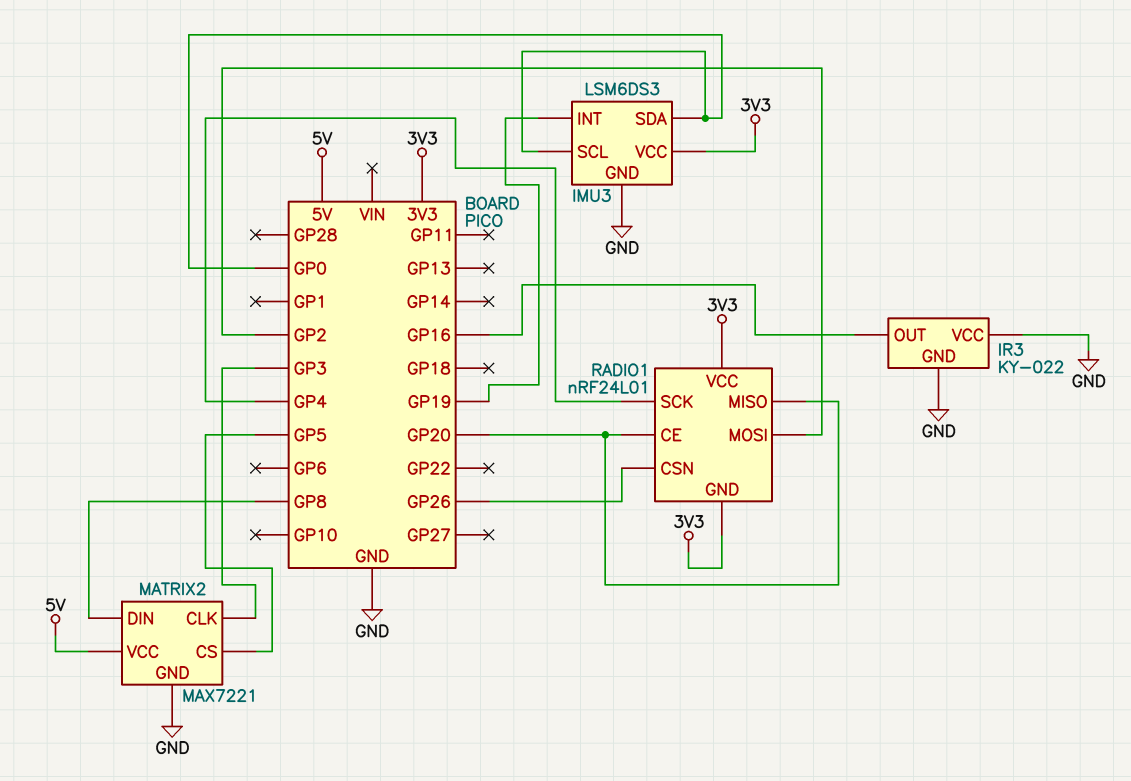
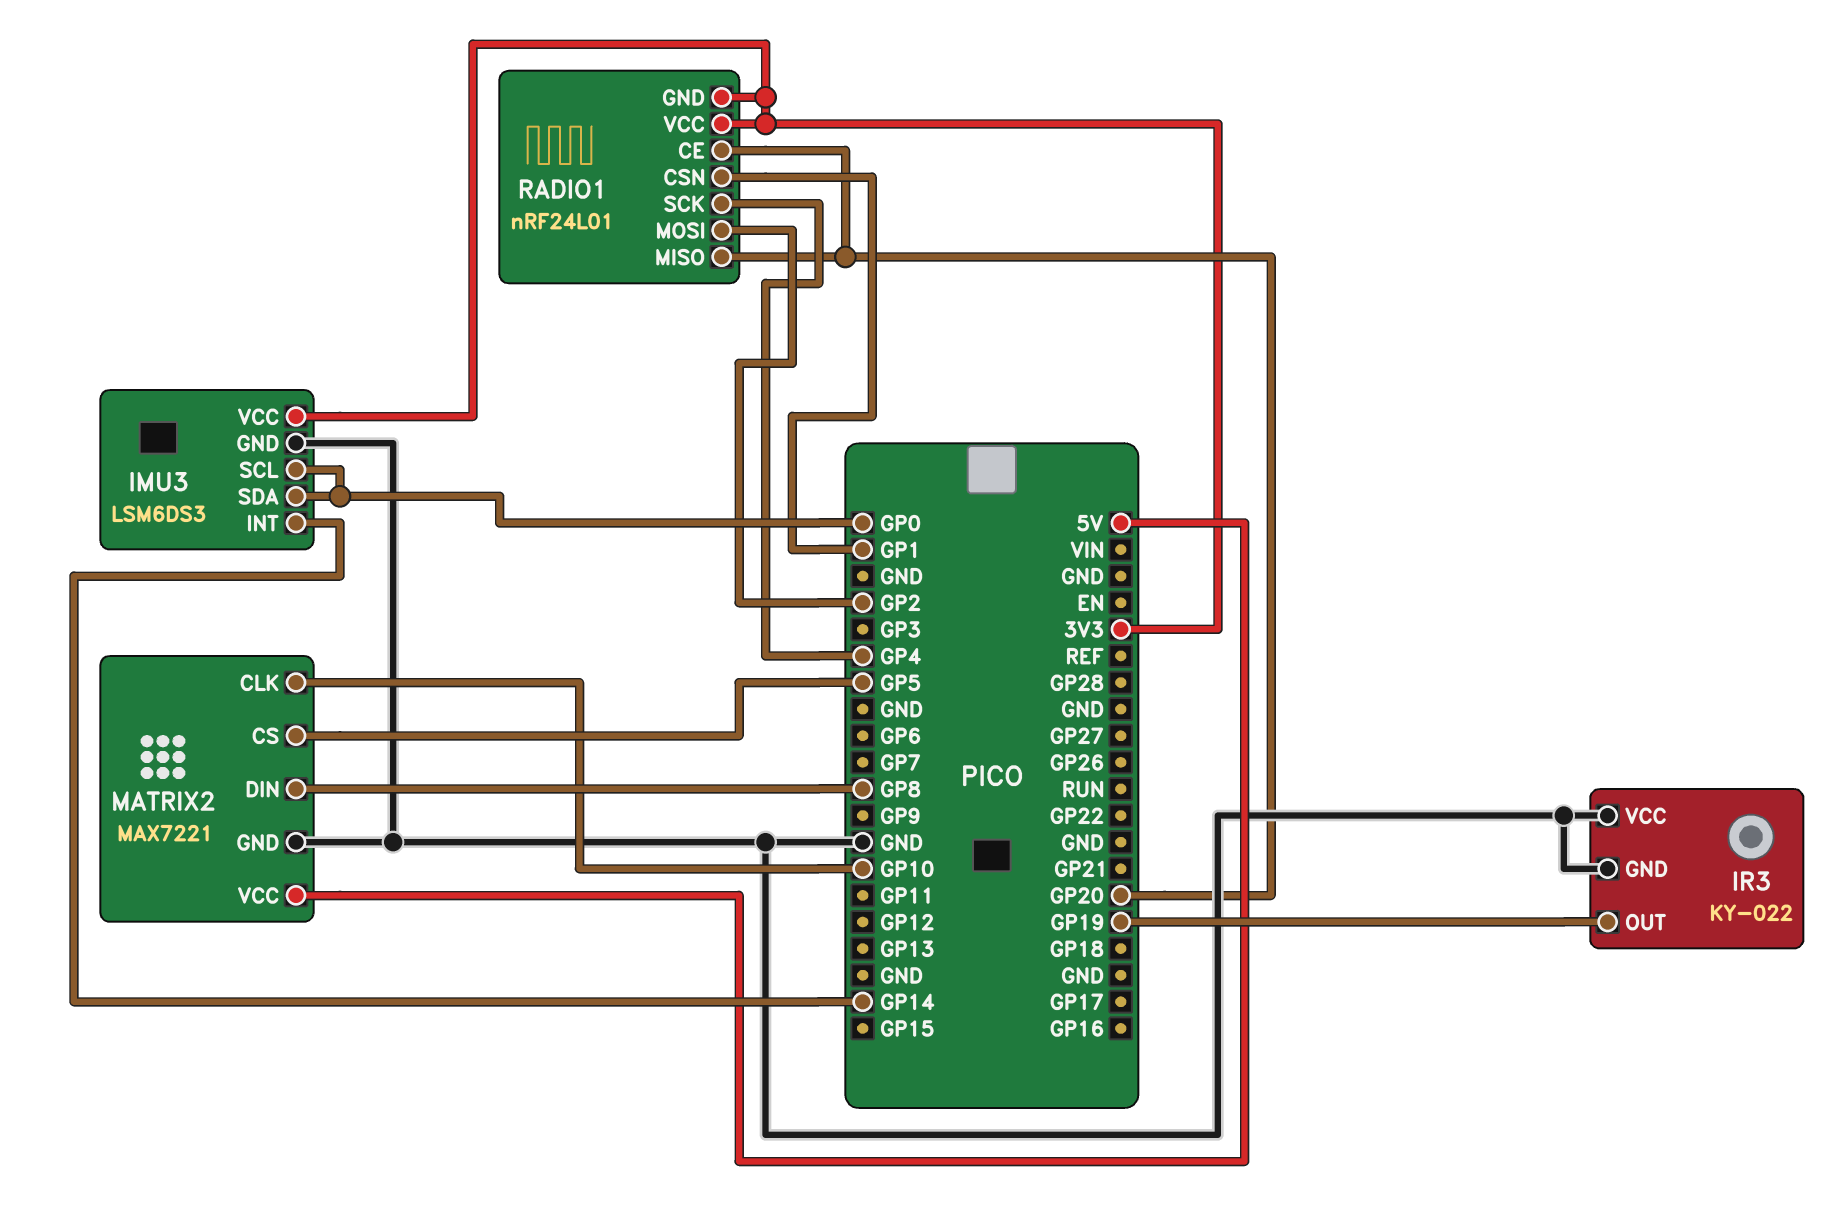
IMU3 pin INT: GP19 -> GP14
IR3 pin OUT: GP16 -> GP19
MATRIX2 pin CLK: GP3 -> GP10
RADIO1 pin CSN: GP26 -> GP1

